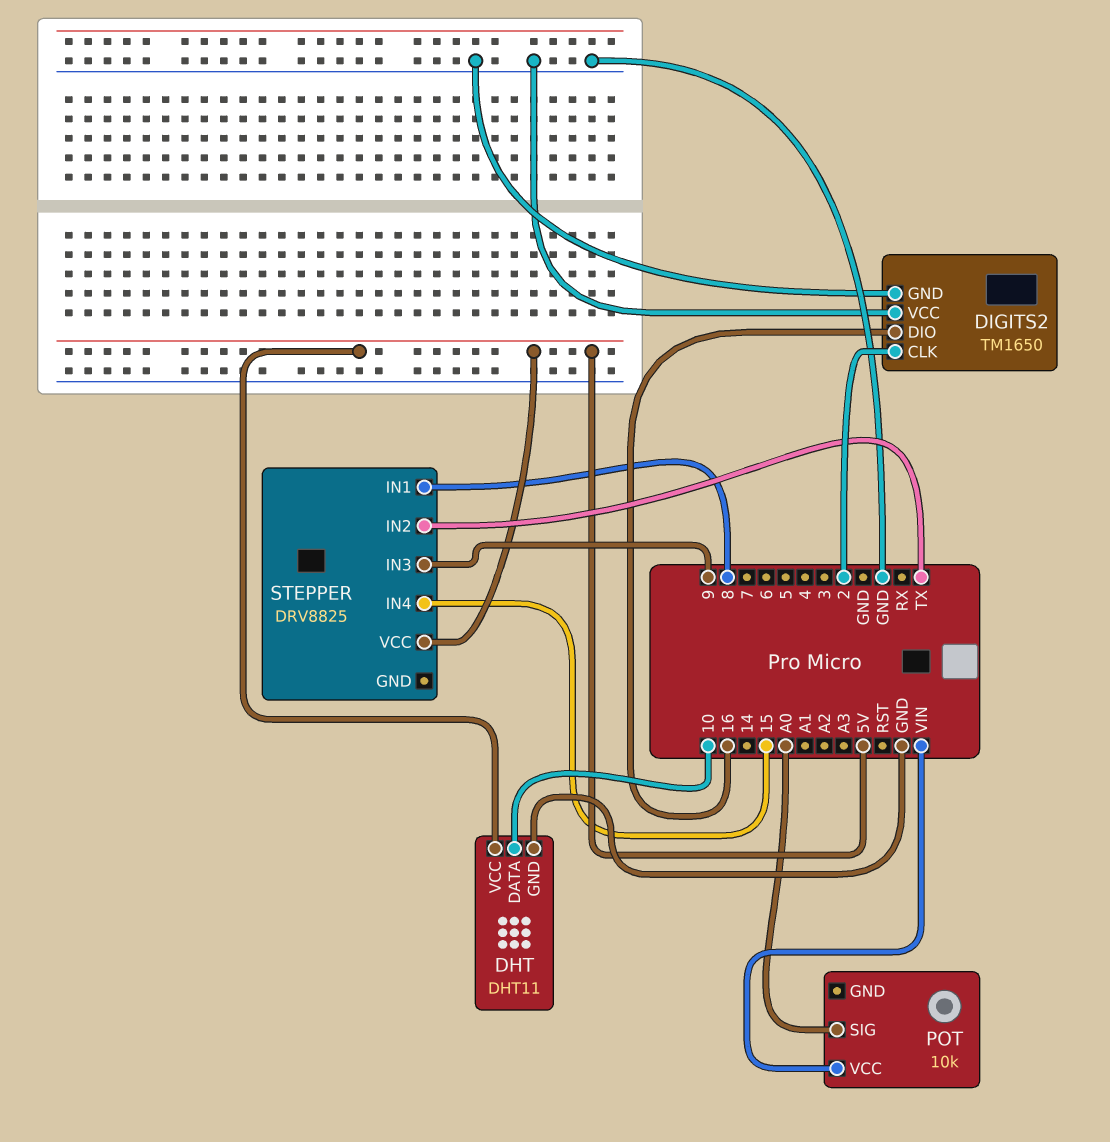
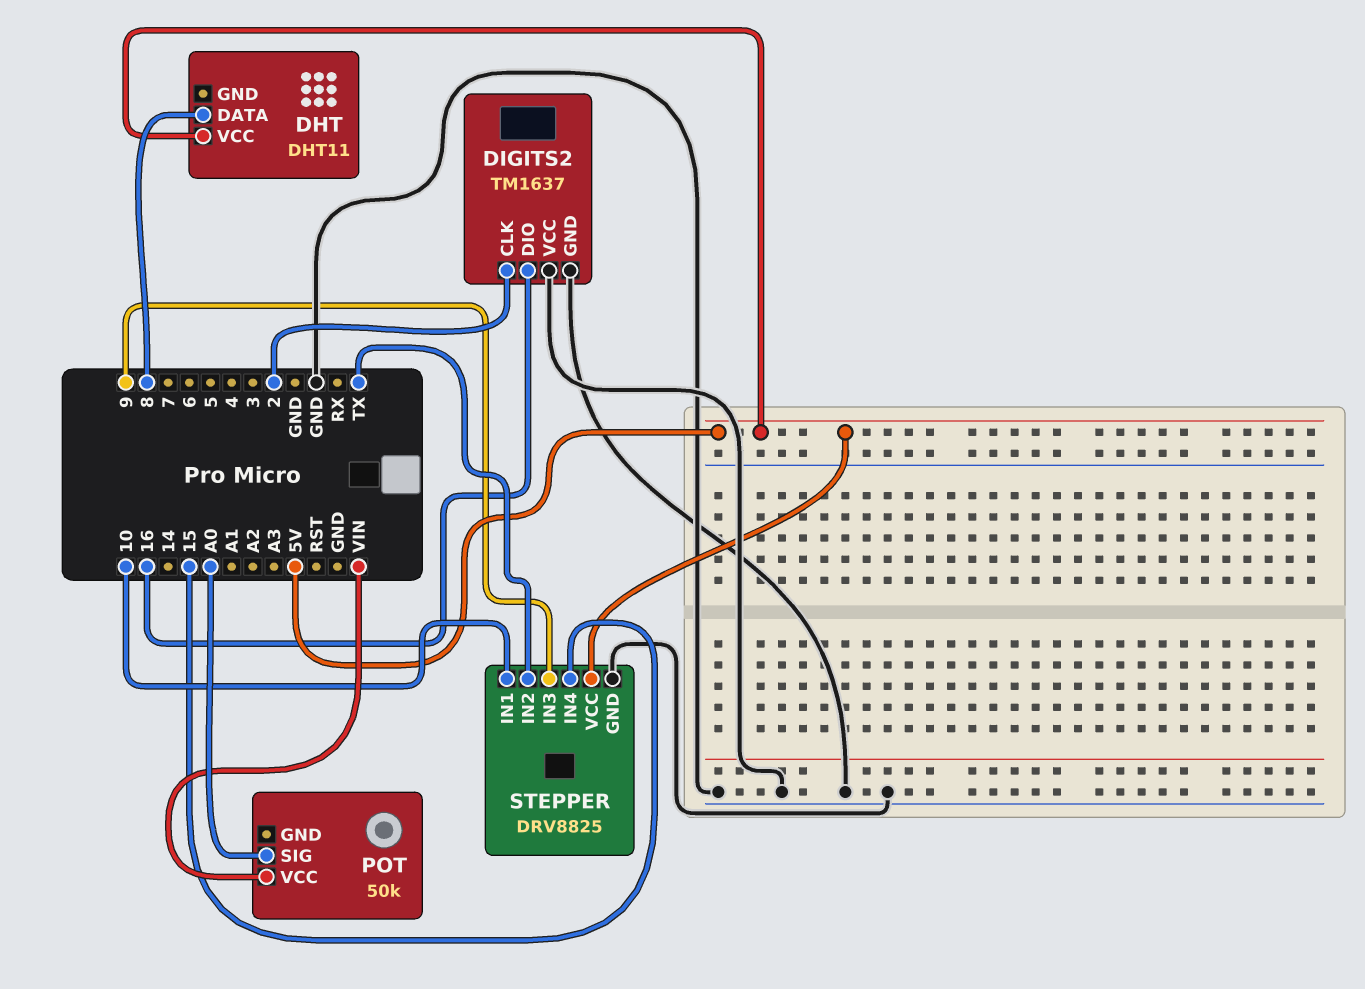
DHT pin DATA: 10 -> 8
DHT pin GND: GND -> none
DIGITS2: TM1650 -> TM1637
POT: 10k -> 50k
STEPPER pin GND: none -> GND
STEPPER pin IN1: 8 -> 10

